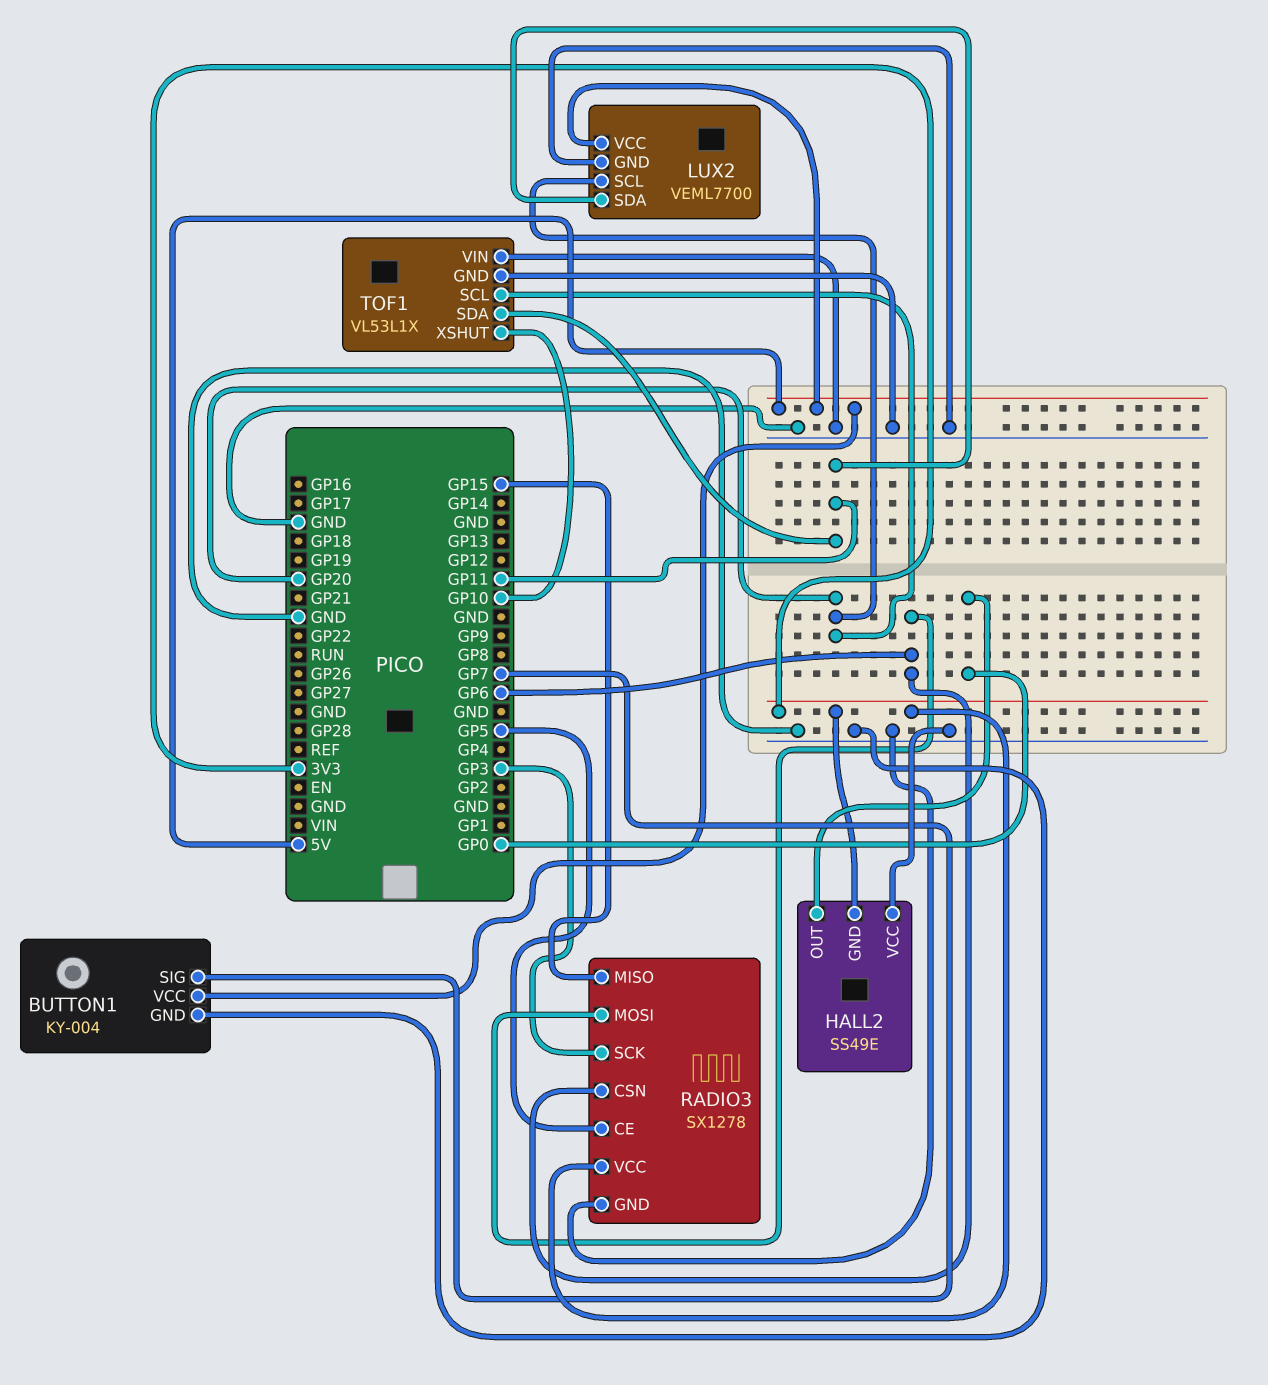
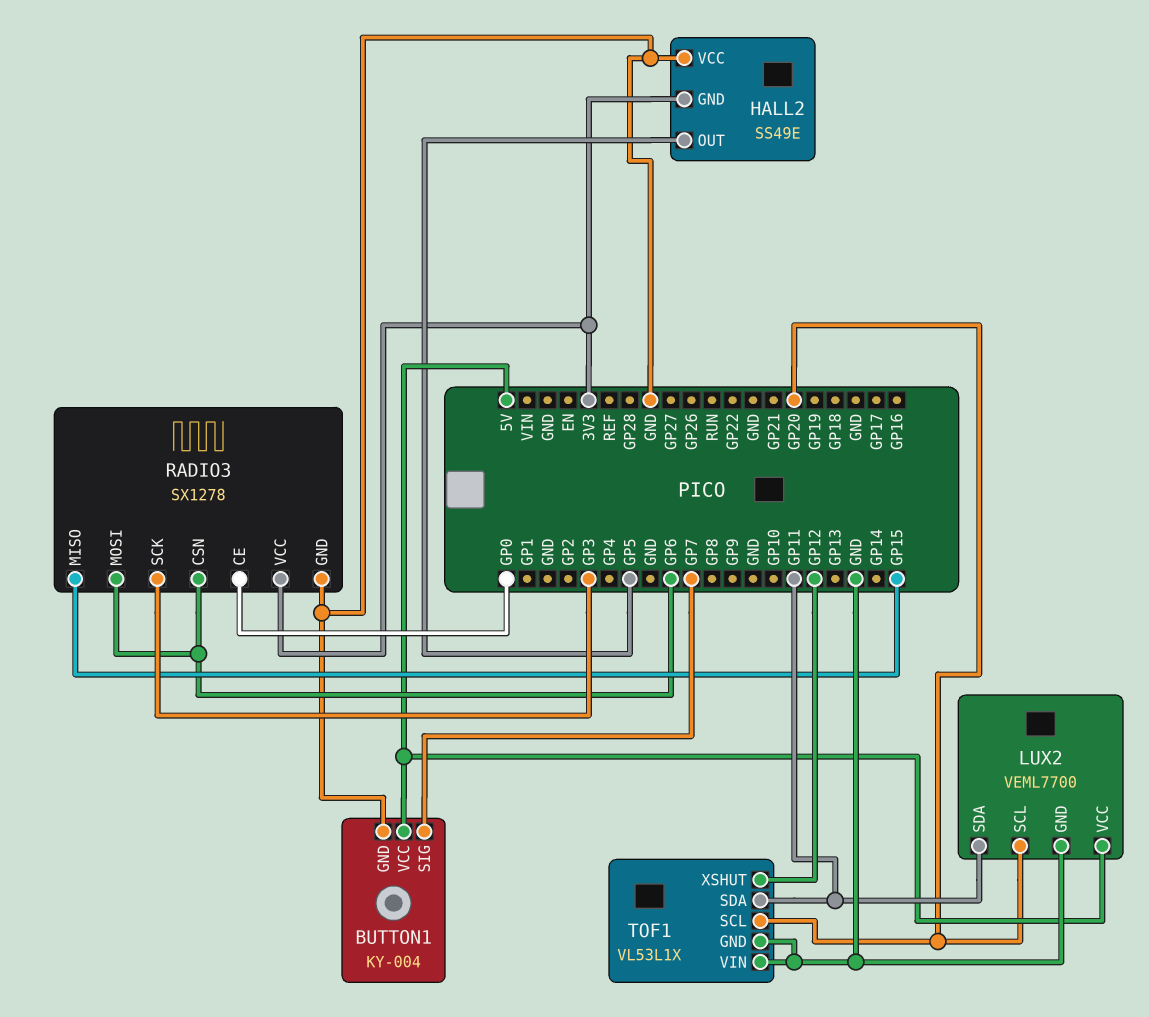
HALL2 pin OUT: GP0 -> GP5
RADIO3 pin CE: GP5 -> GP0
TOF1 pin XSHUT: GP10 -> GP12

